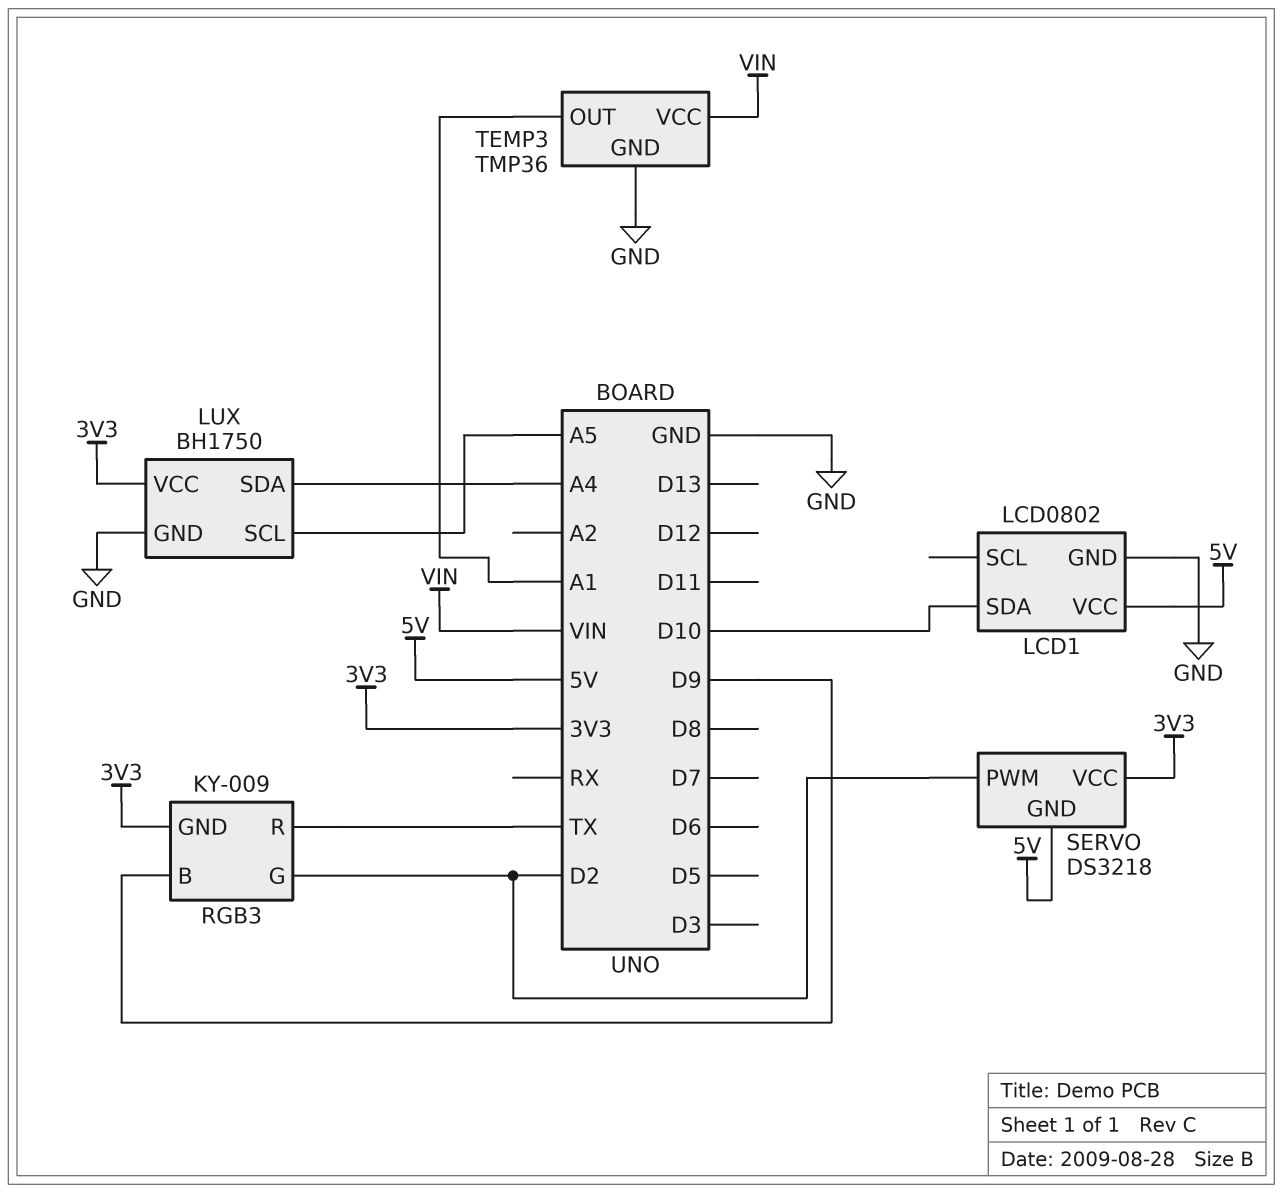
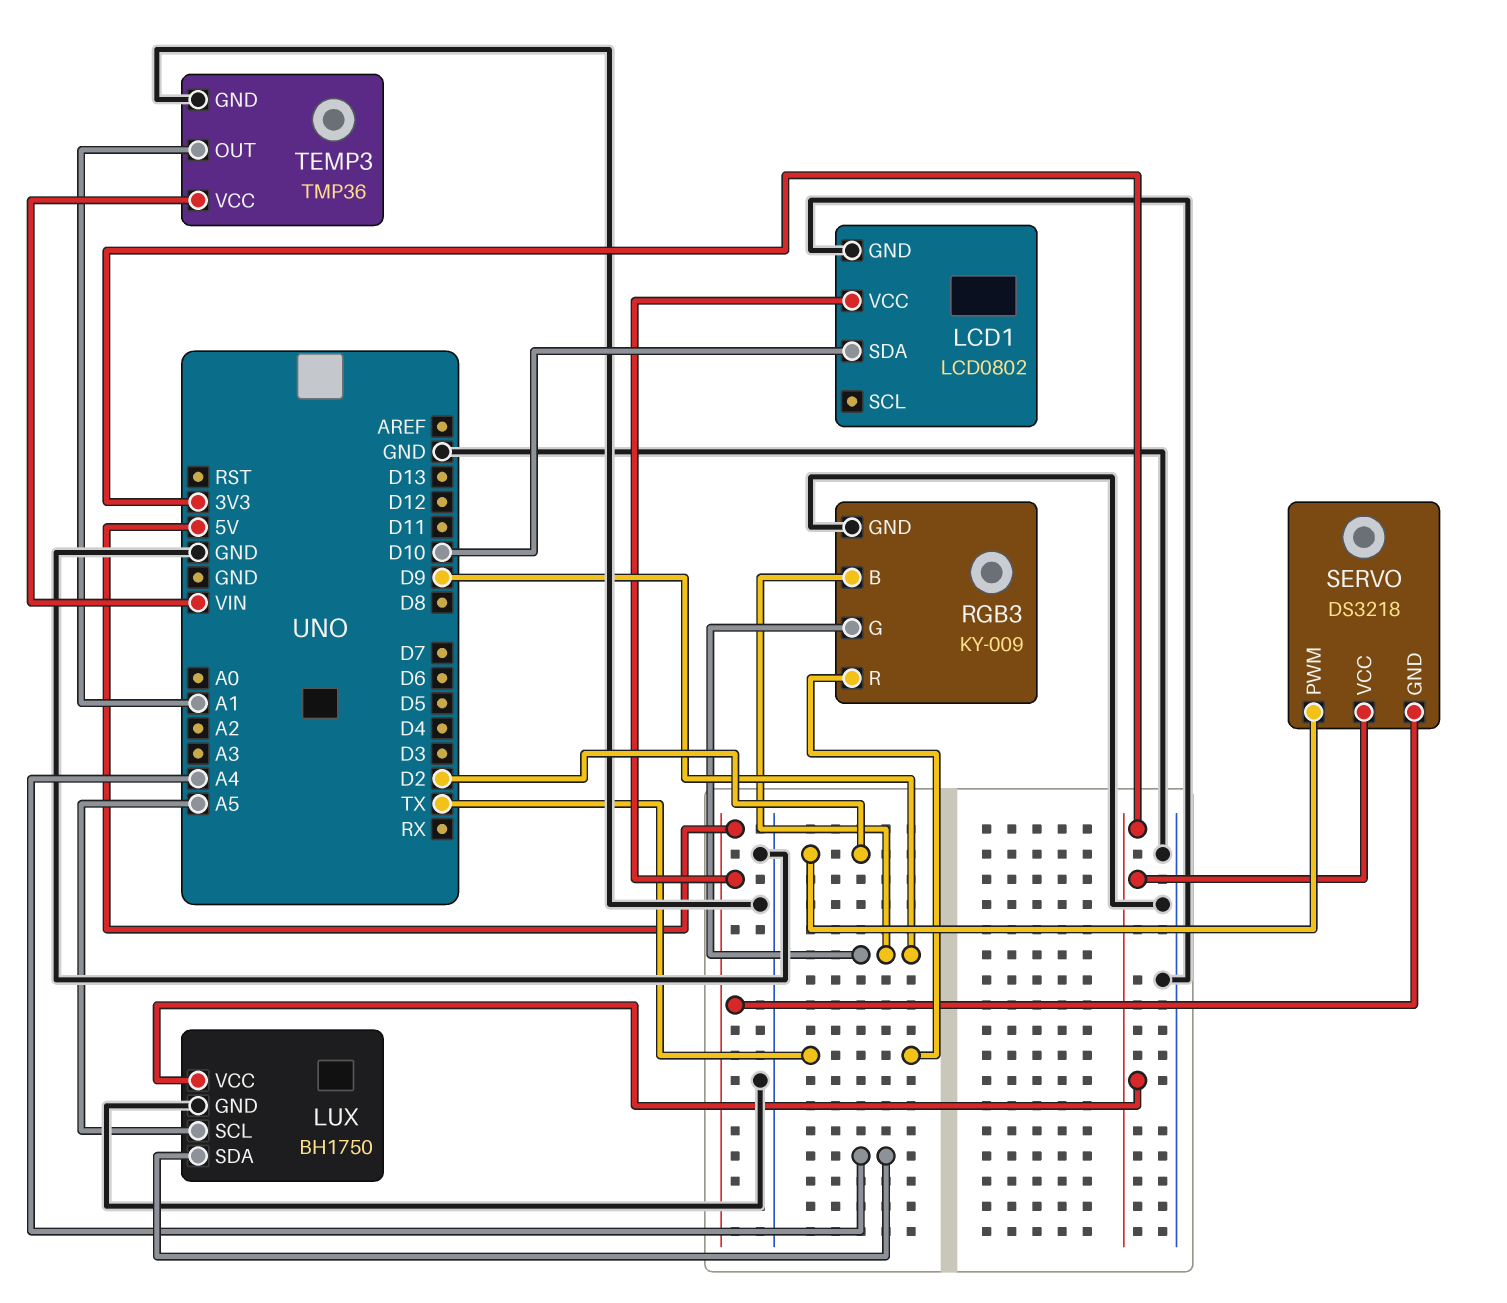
RGB3 pin G: D2 -> D9
RGB3 pin GND: 3V3 -> GND

